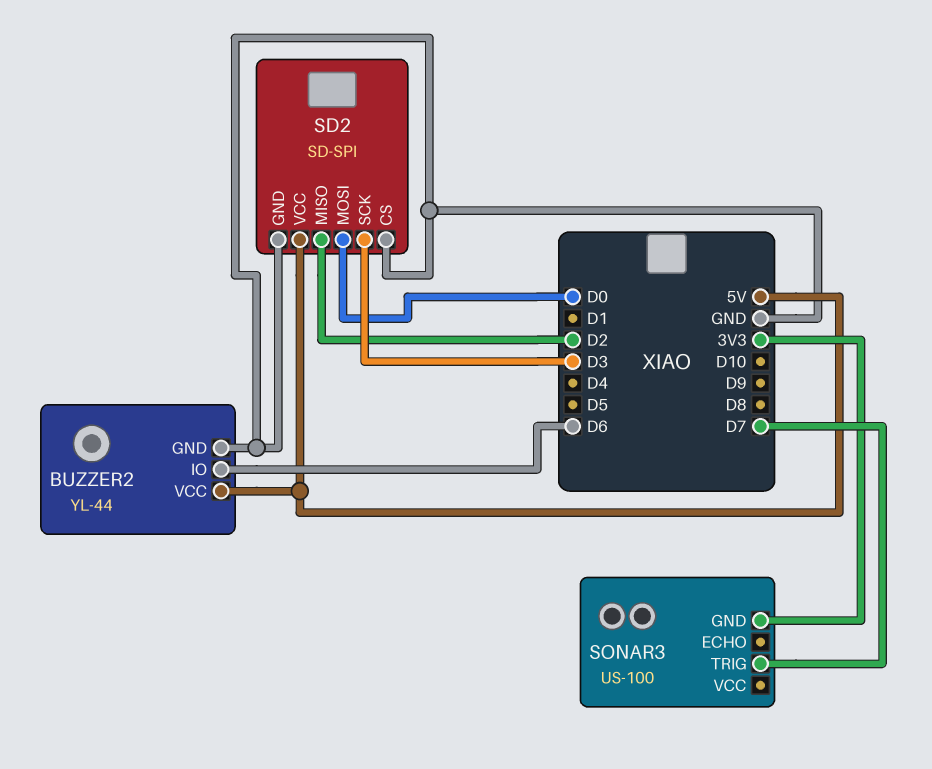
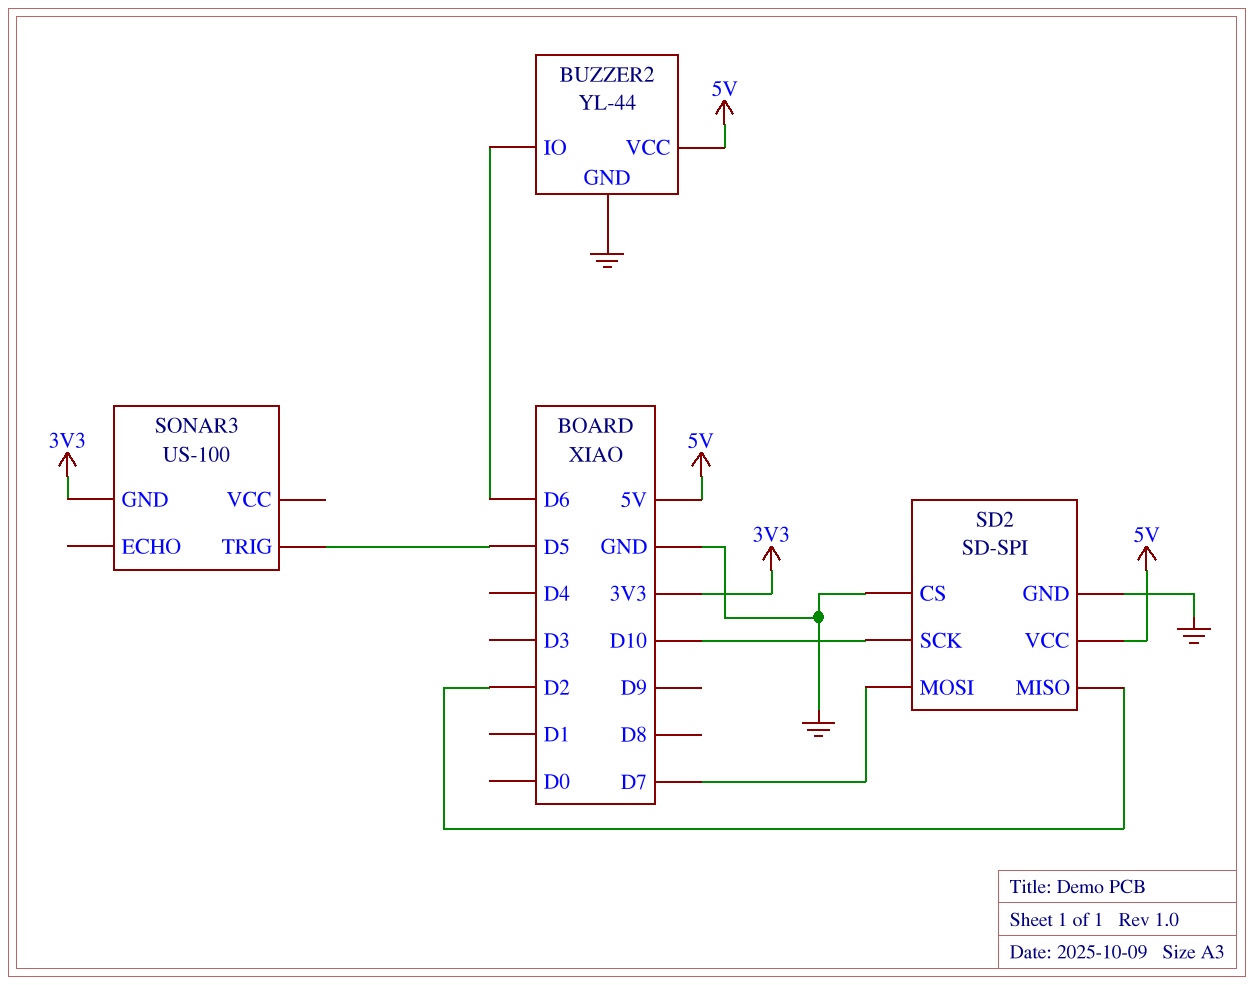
SD2 pin MOSI: D0 -> D7
SD2 pin SCK: D3 -> D10
SONAR3 pin TRIG: D7 -> D5

